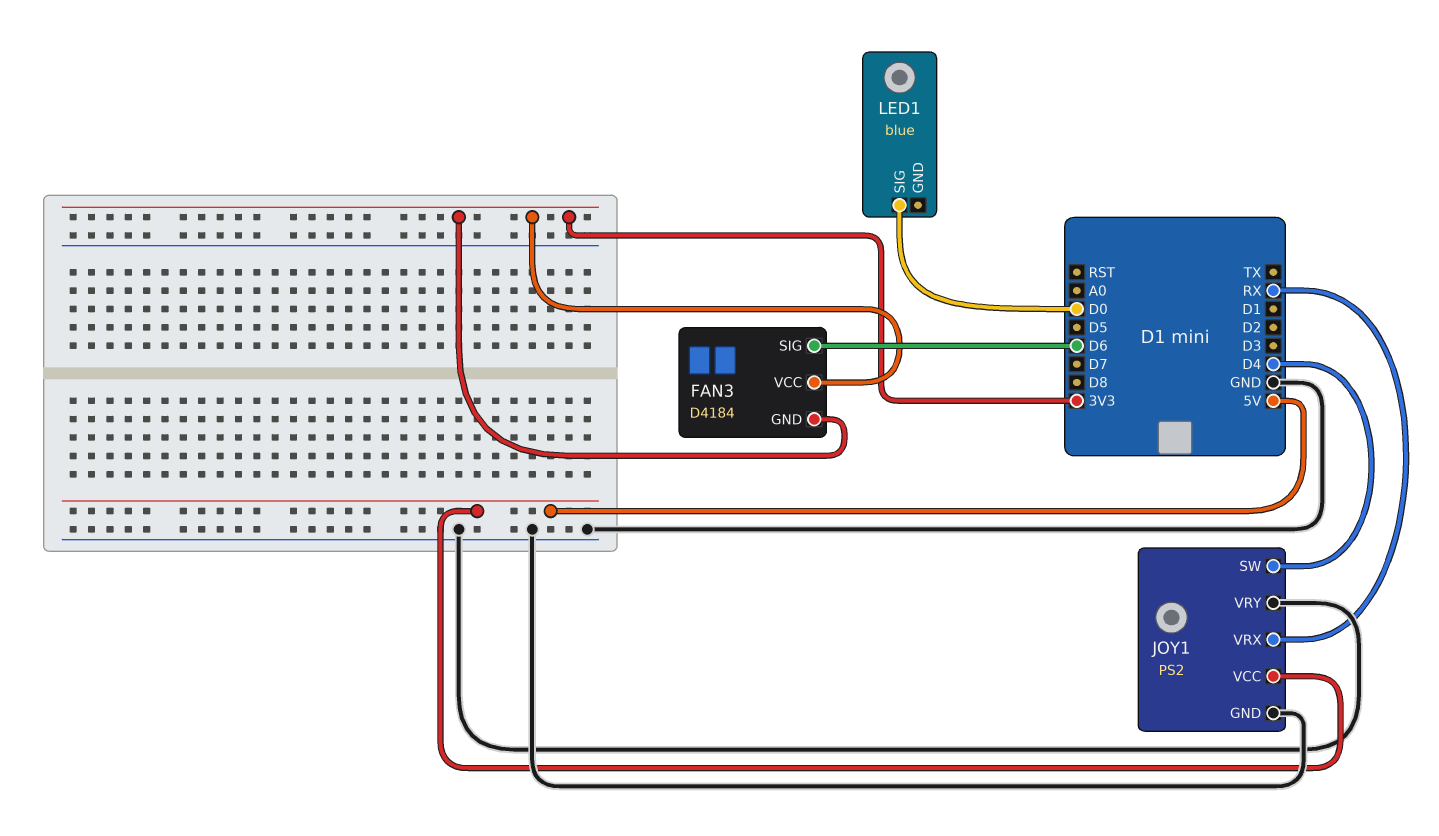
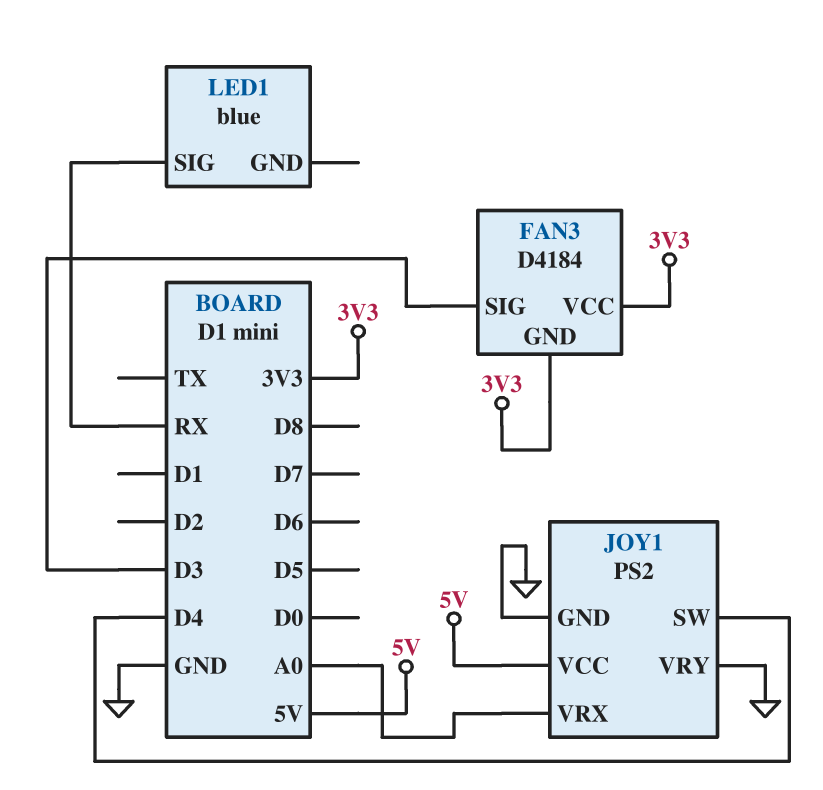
FAN3 pin SIG: D6 -> D3
JOY1 pin VRX: RX -> A0
LED1 pin SIG: D0 -> RX

